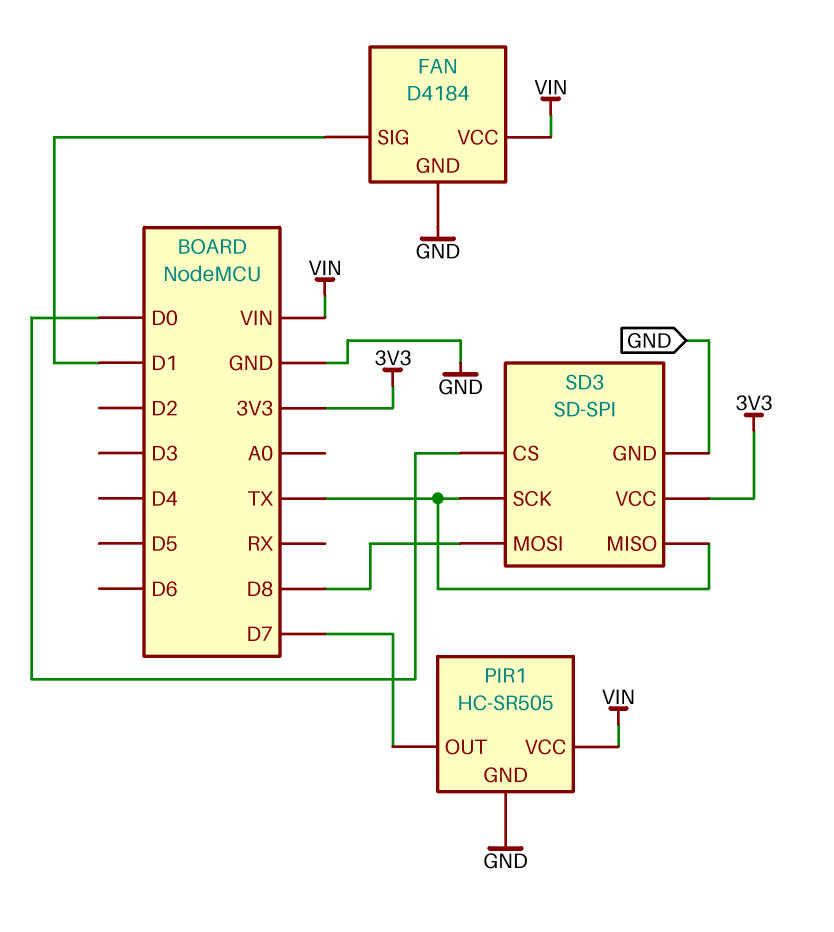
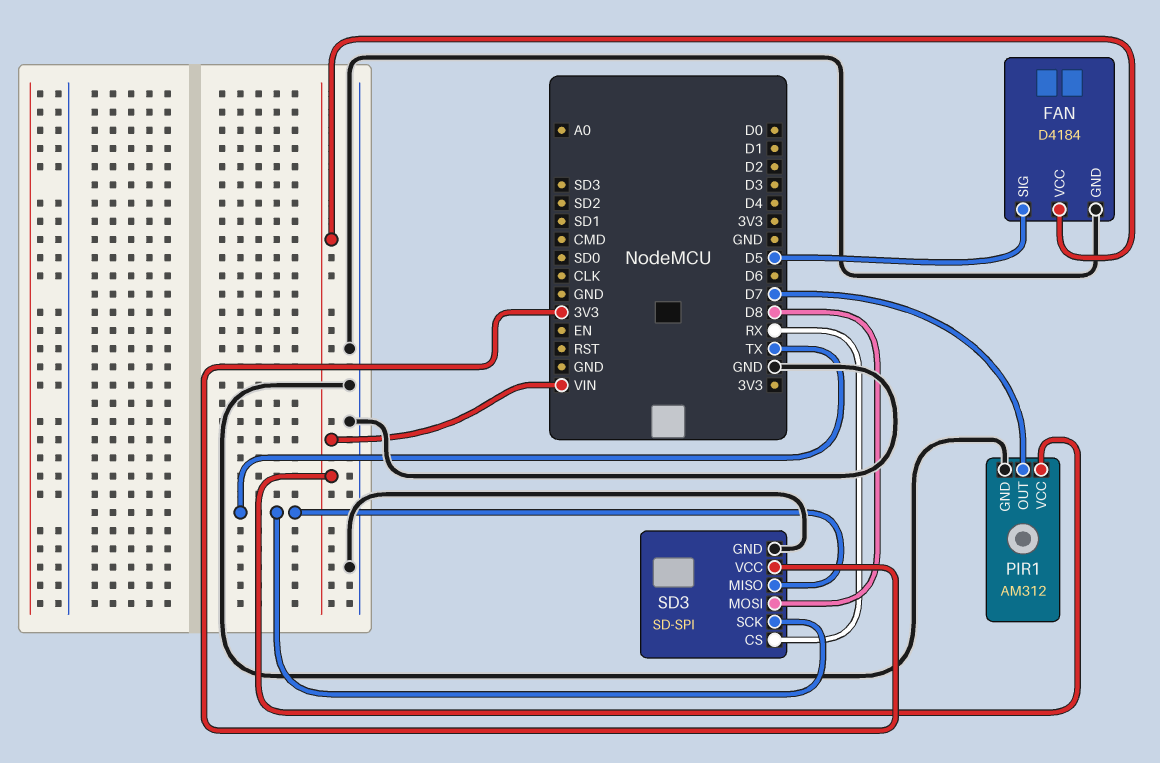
FAN pin SIG: D1 -> D5
PIR1: HC-SR505 -> AM312
SD3 pin CS: D0 -> RX

